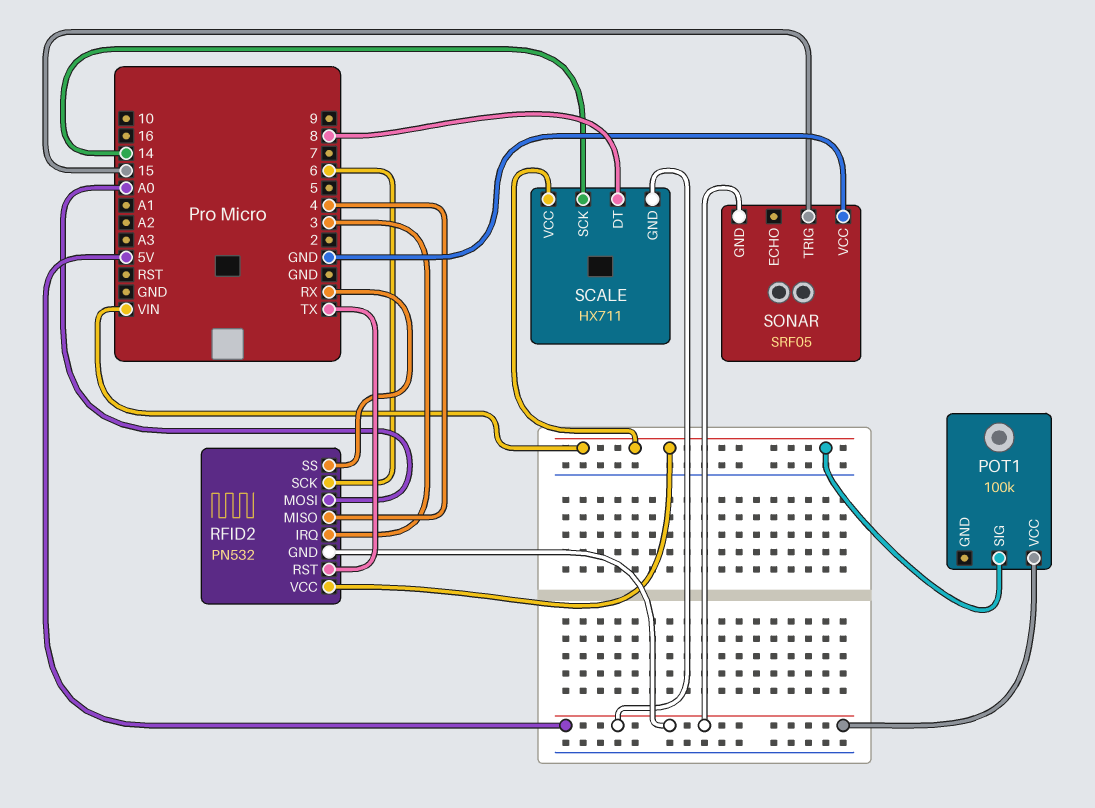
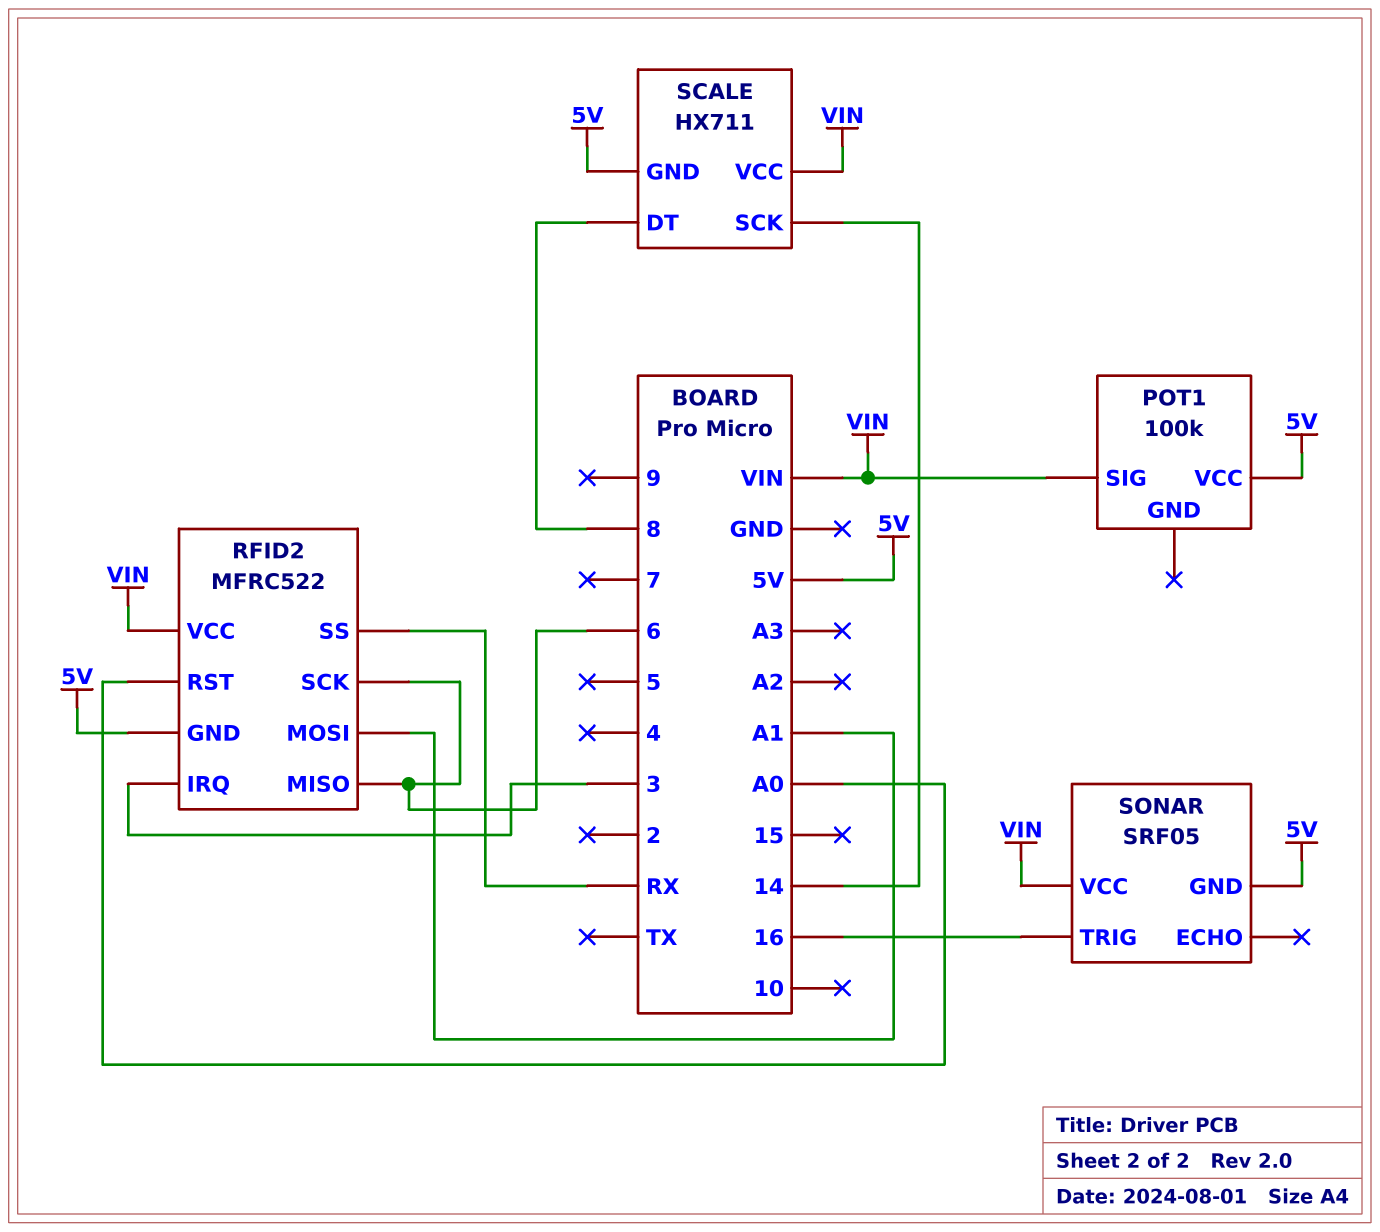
RFID2: PN532 -> MFRC522
RFID2 pin MISO: 4 -> 6
RFID2 pin MOSI: A0 -> A1
RFID2 pin RST: TX -> A0
SONAR pin TRIG: 15 -> 16
SONAR pin VCC: GND -> VIN

